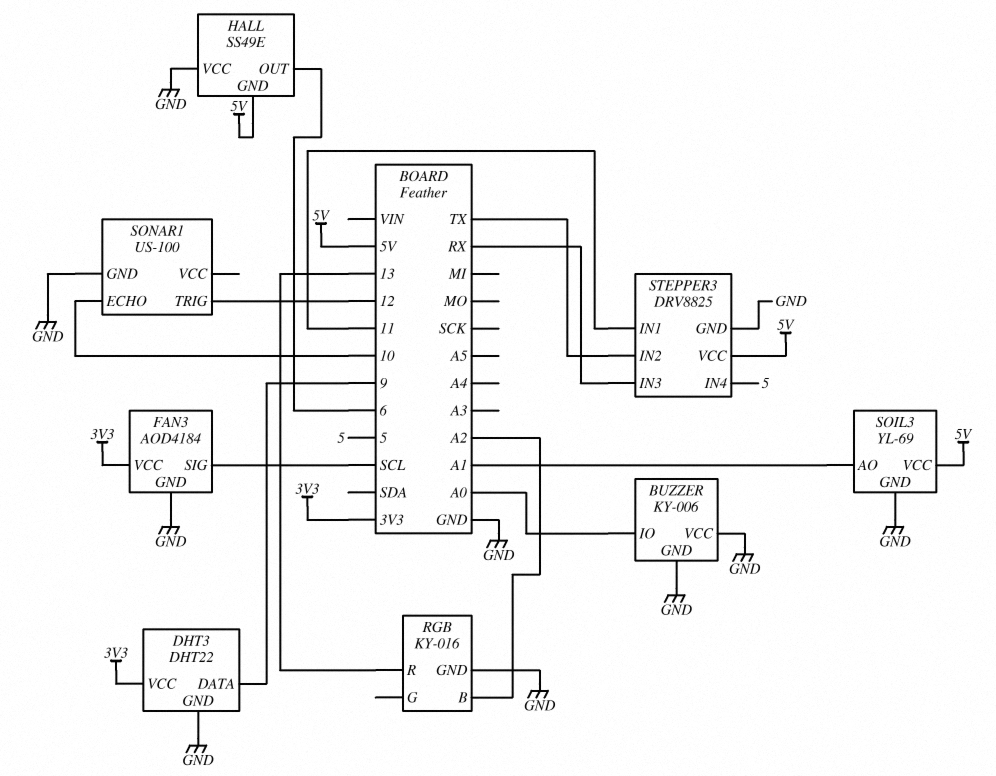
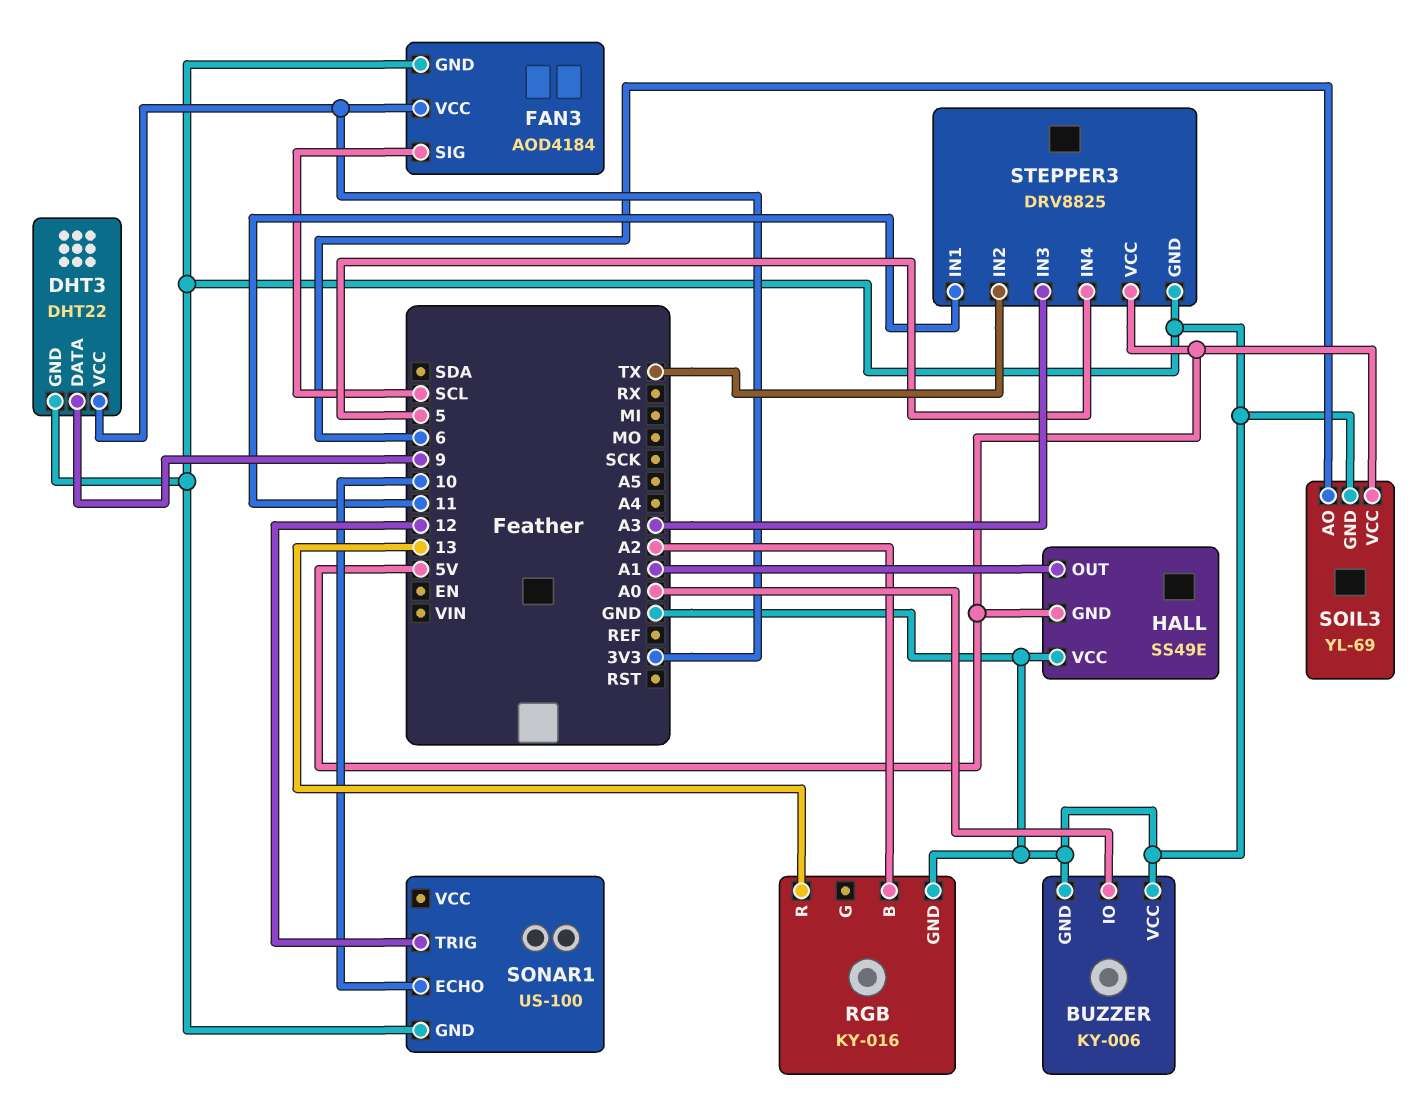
HALL pin OUT: 6 -> A1
SOIL3 pin AO: A1 -> 6
STEPPER3 pin IN3: RX -> A3

